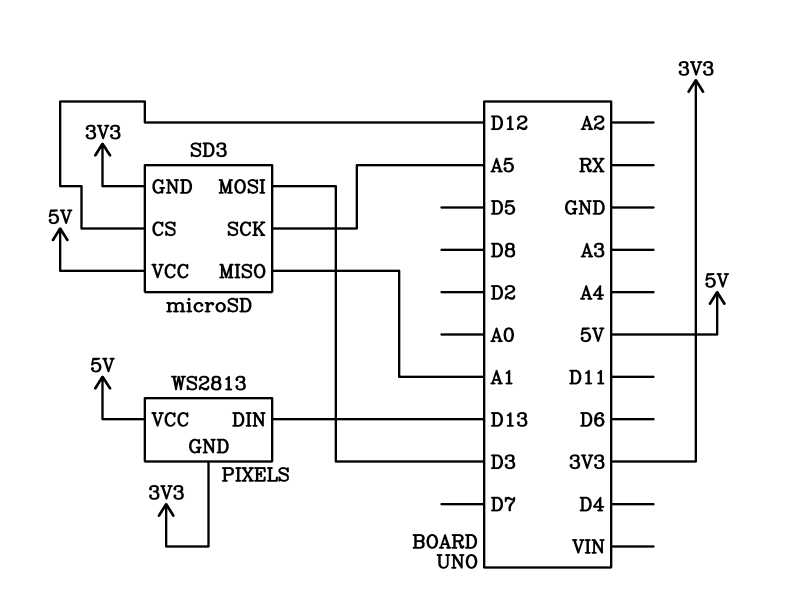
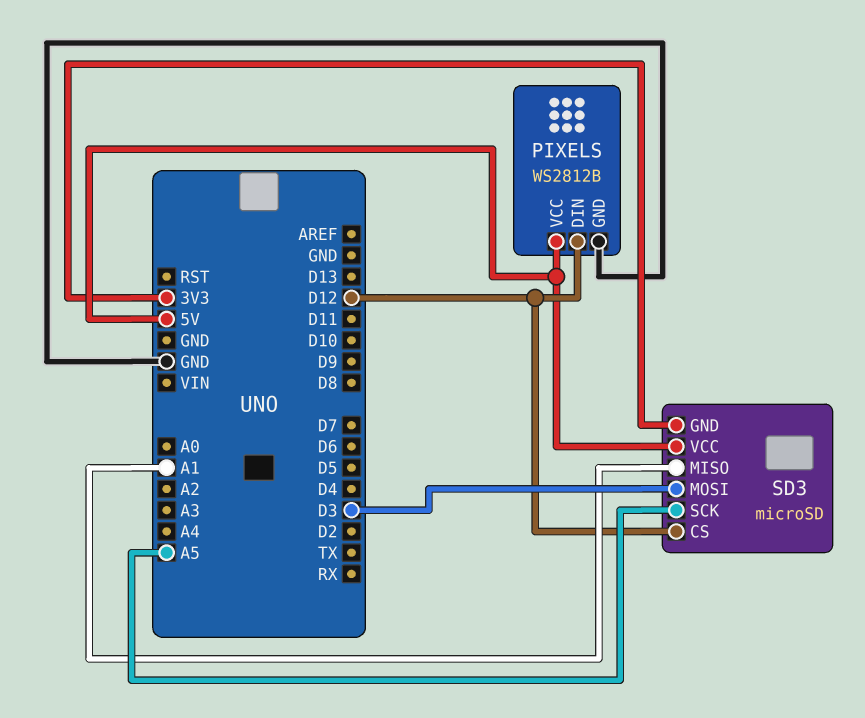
PIXELS: WS2813 -> WS2812B
PIXELS pin DIN: D13 -> D12
PIXELS pin GND: 3V3 -> GND

